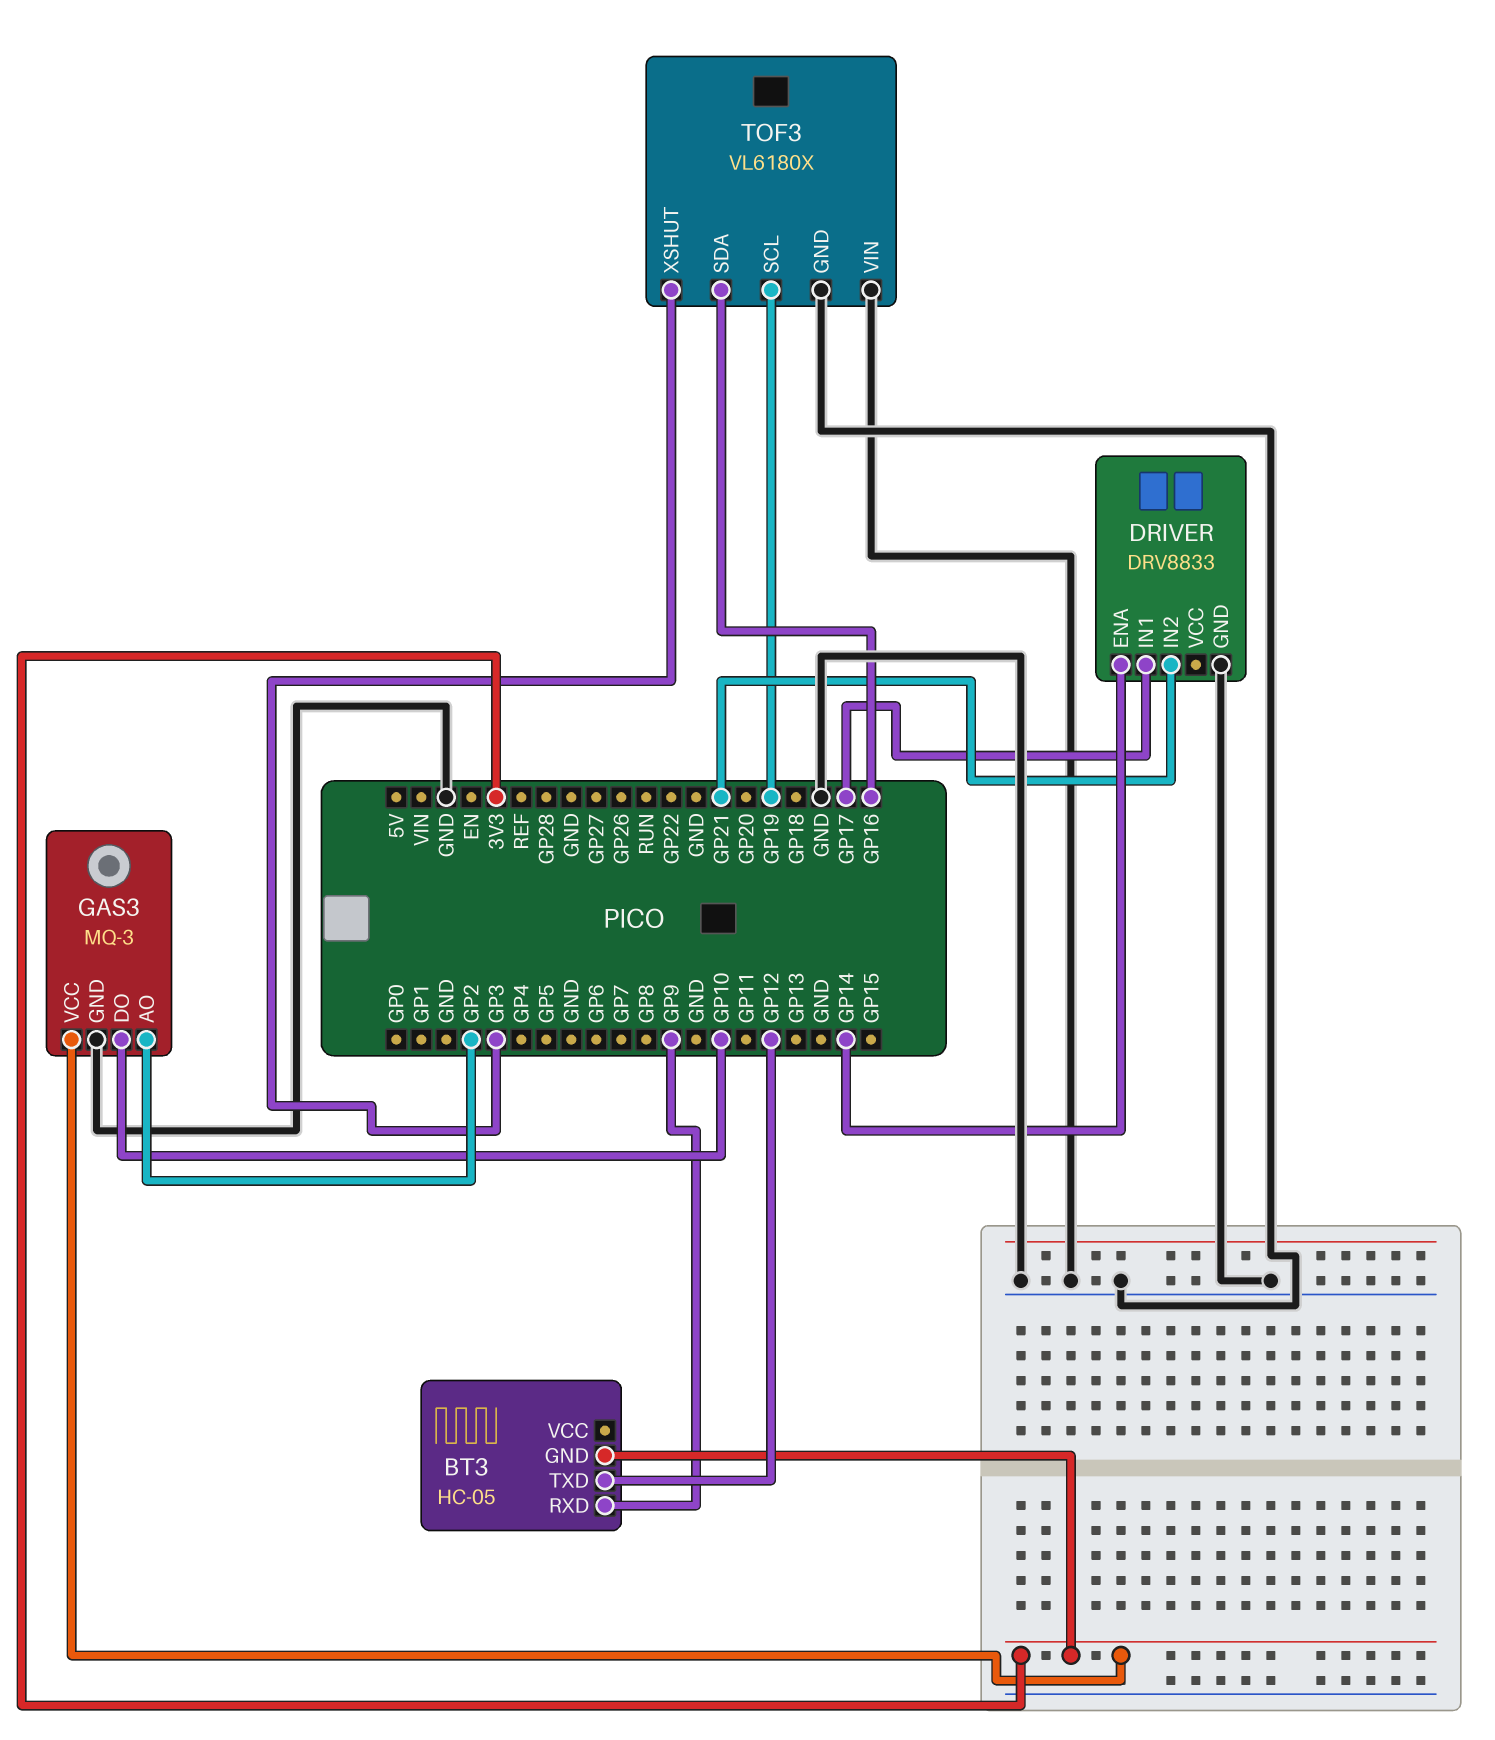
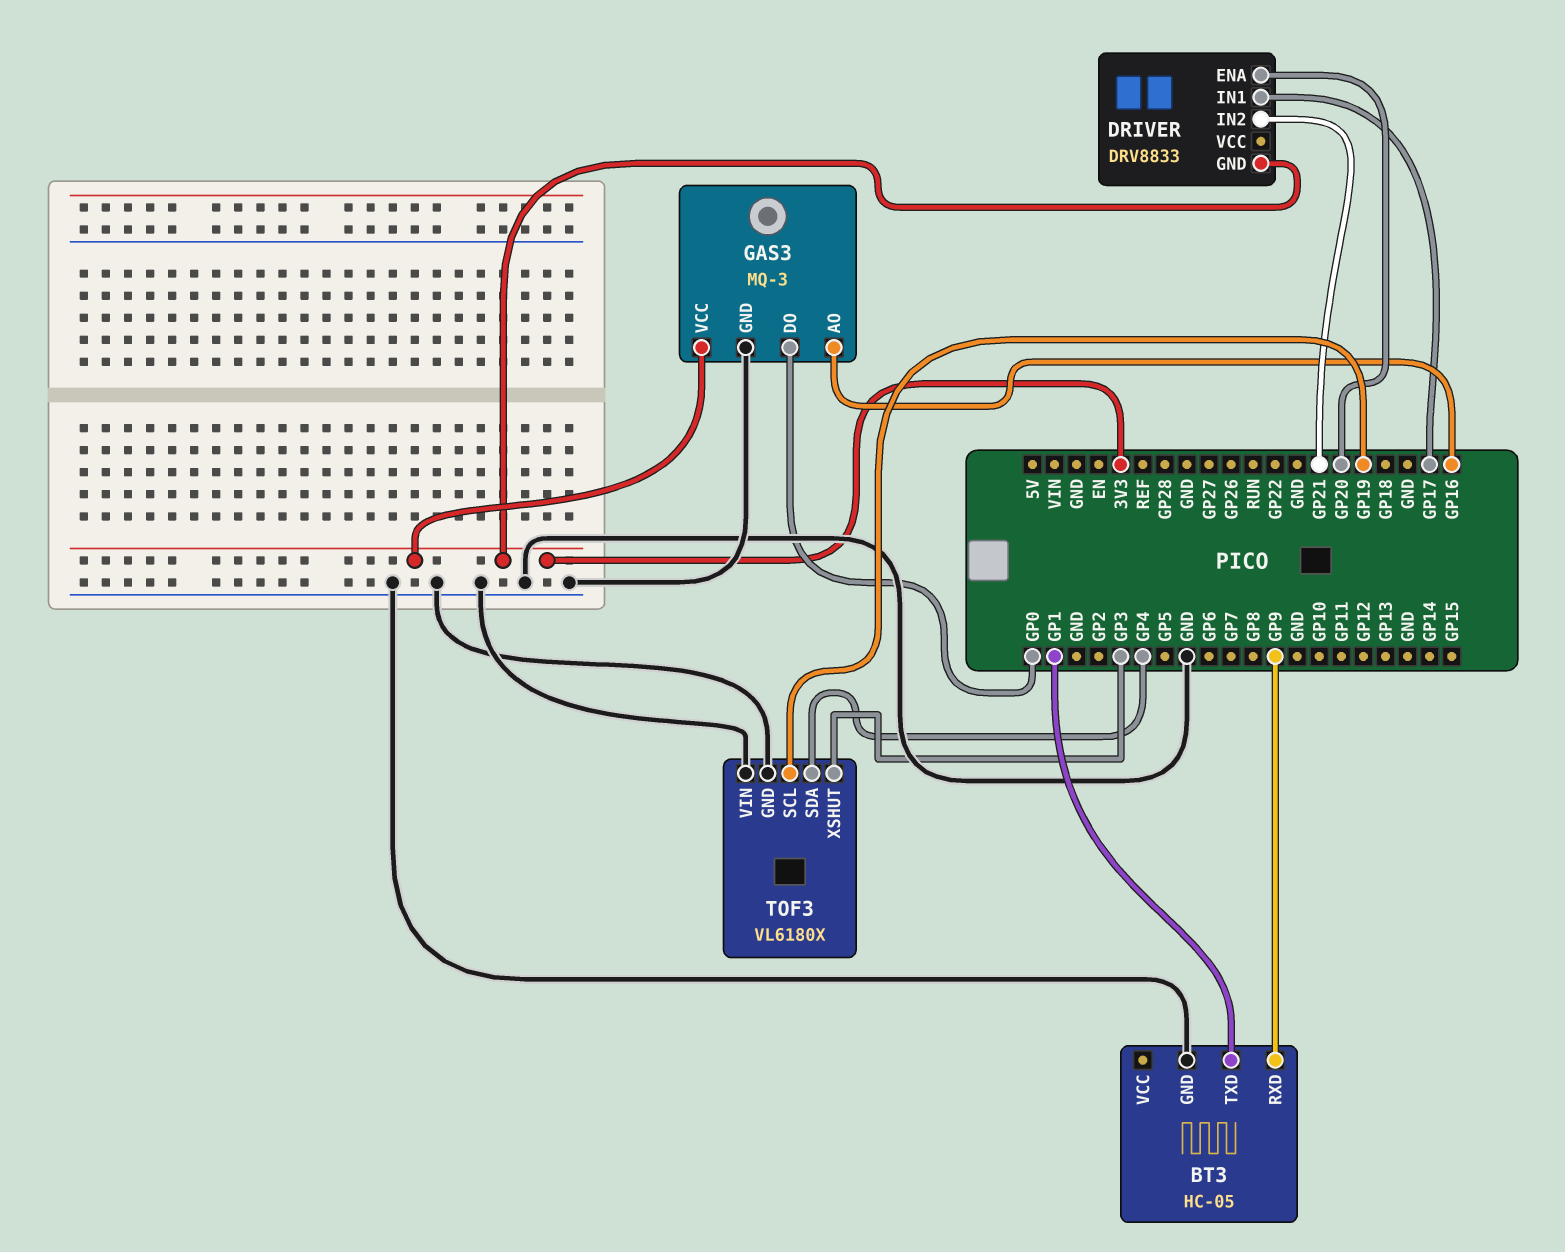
BT3 pin GND: 3V3 -> GND
BT3 pin TXD: GP12 -> GP1
DRIVER pin ENA: GP14 -> GP20
DRIVER pin GND: GND -> 3V3
GAS3 pin AO: GP2 -> GP16
GAS3 pin DO: GP10 -> GP0
TOF3 pin SDA: GP16 -> GP4

